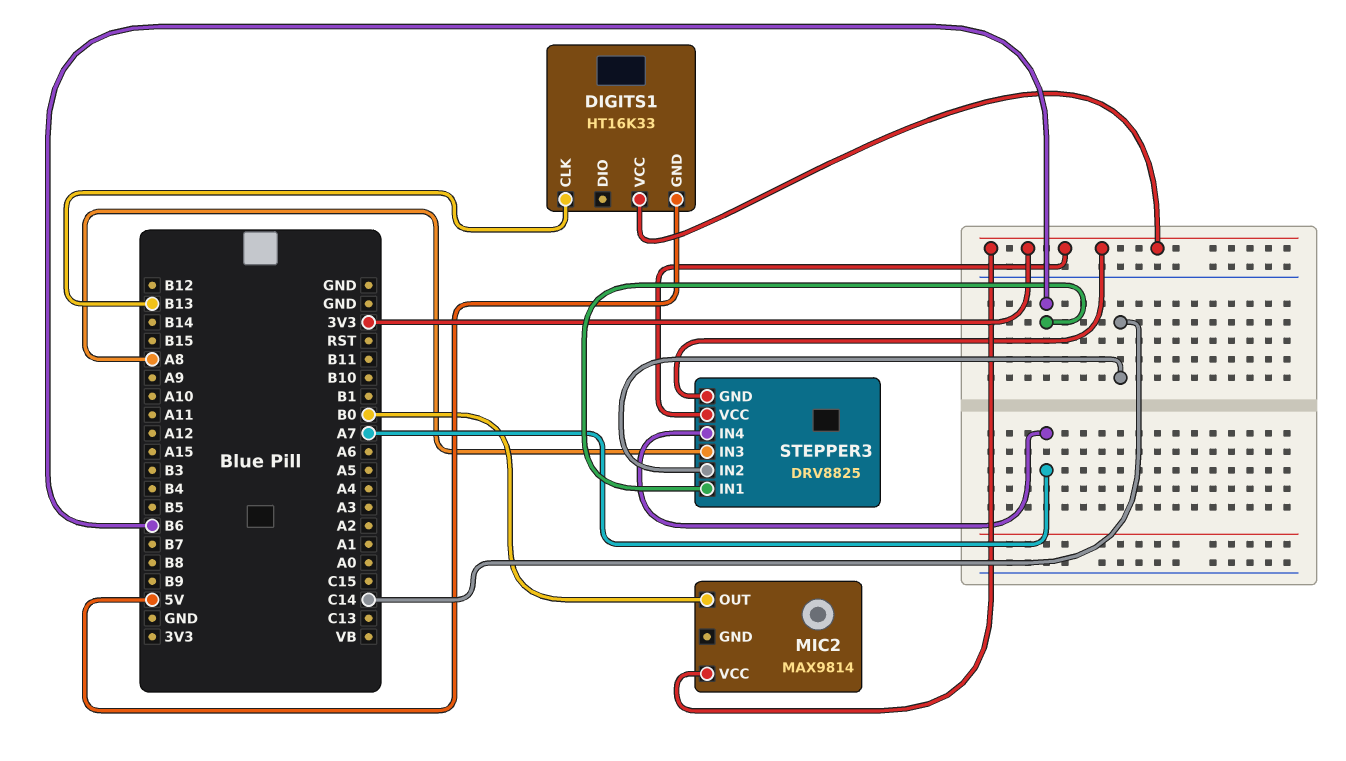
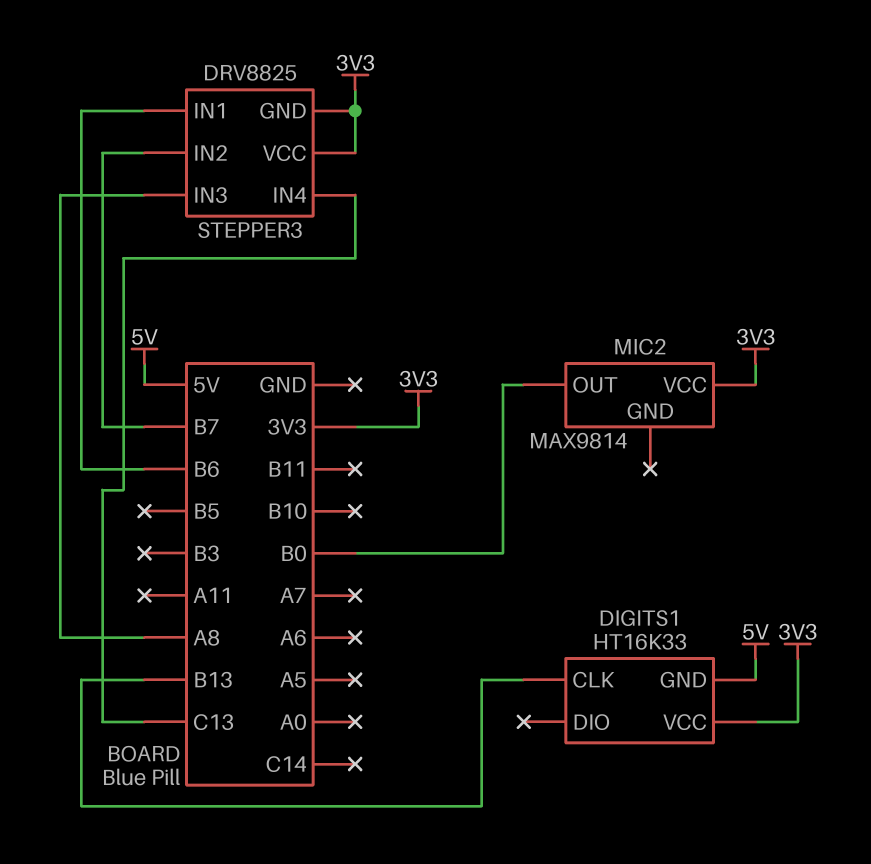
STEPPER3 pin IN2: C14 -> B7
STEPPER3 pin IN4: A7 -> C13

